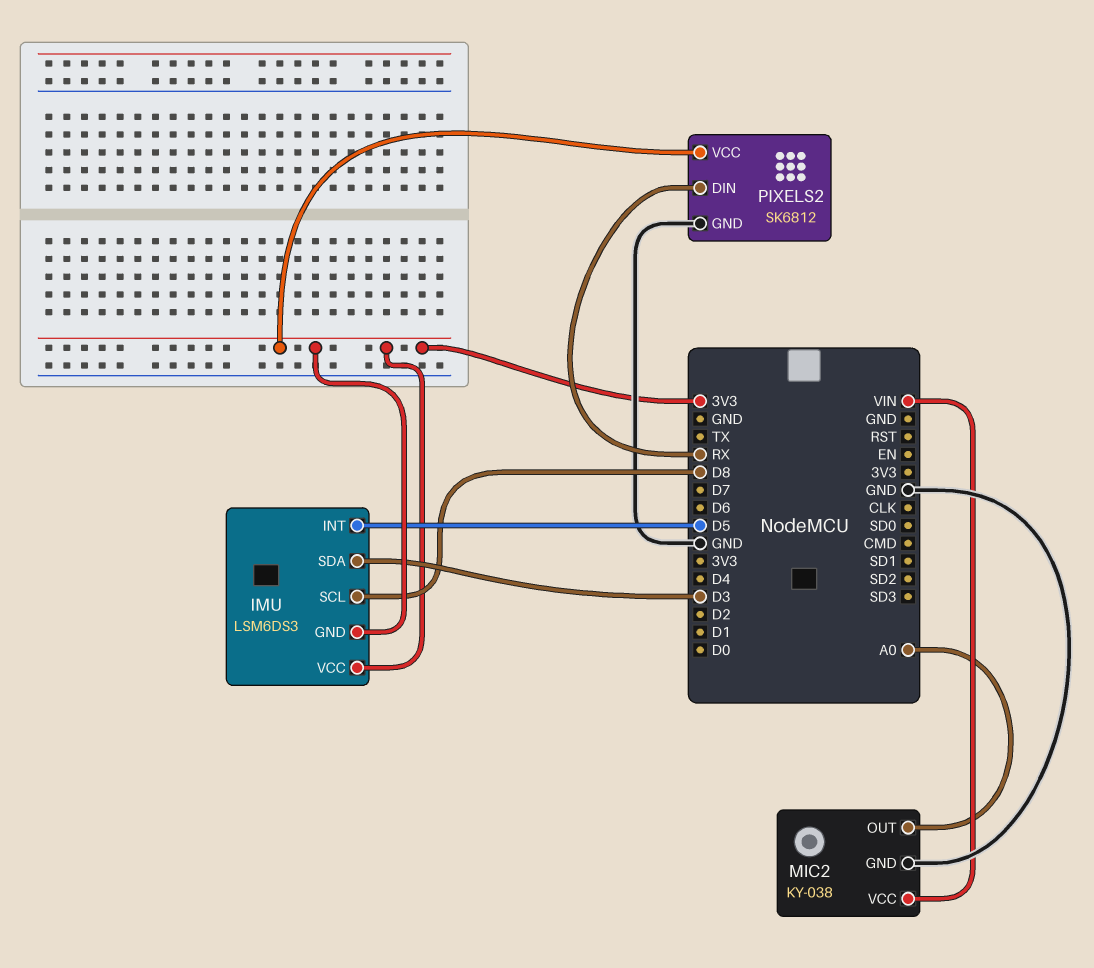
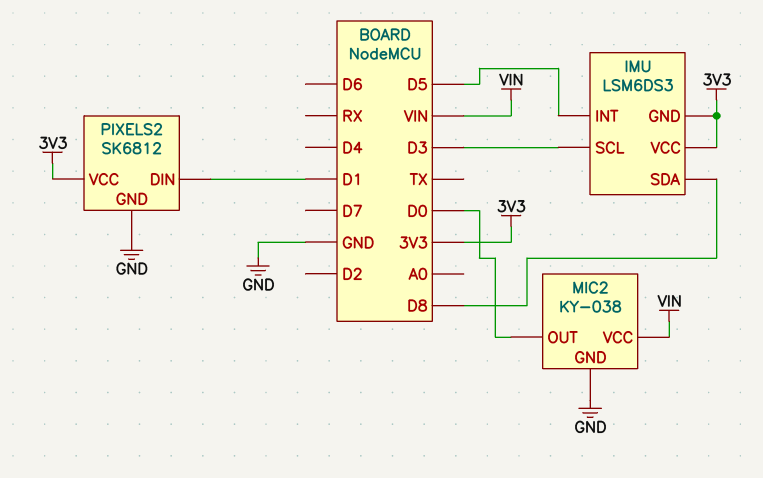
IMU pin SCL: D8 -> D3
IMU pin SDA: D3 -> D8
MIC2 pin OUT: A0 -> D0
PIXELS2 pin DIN: RX -> D1

